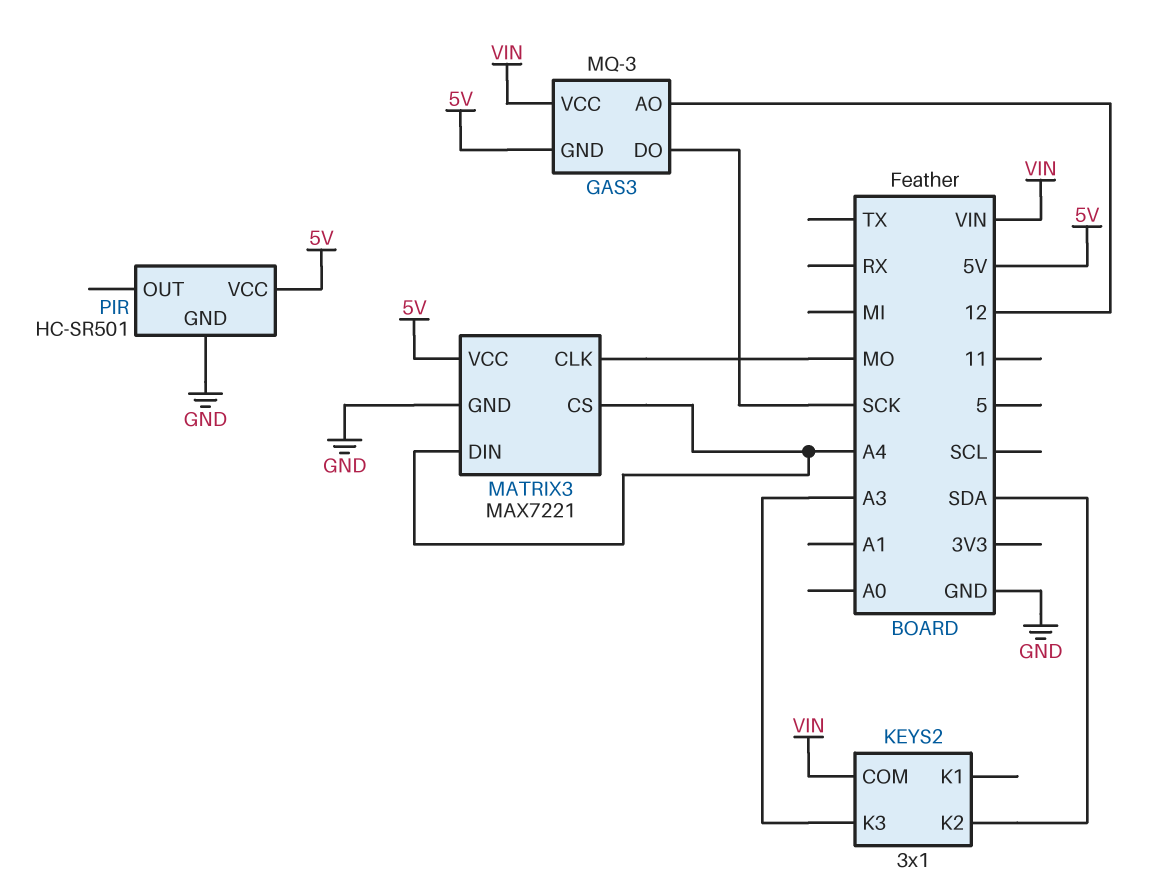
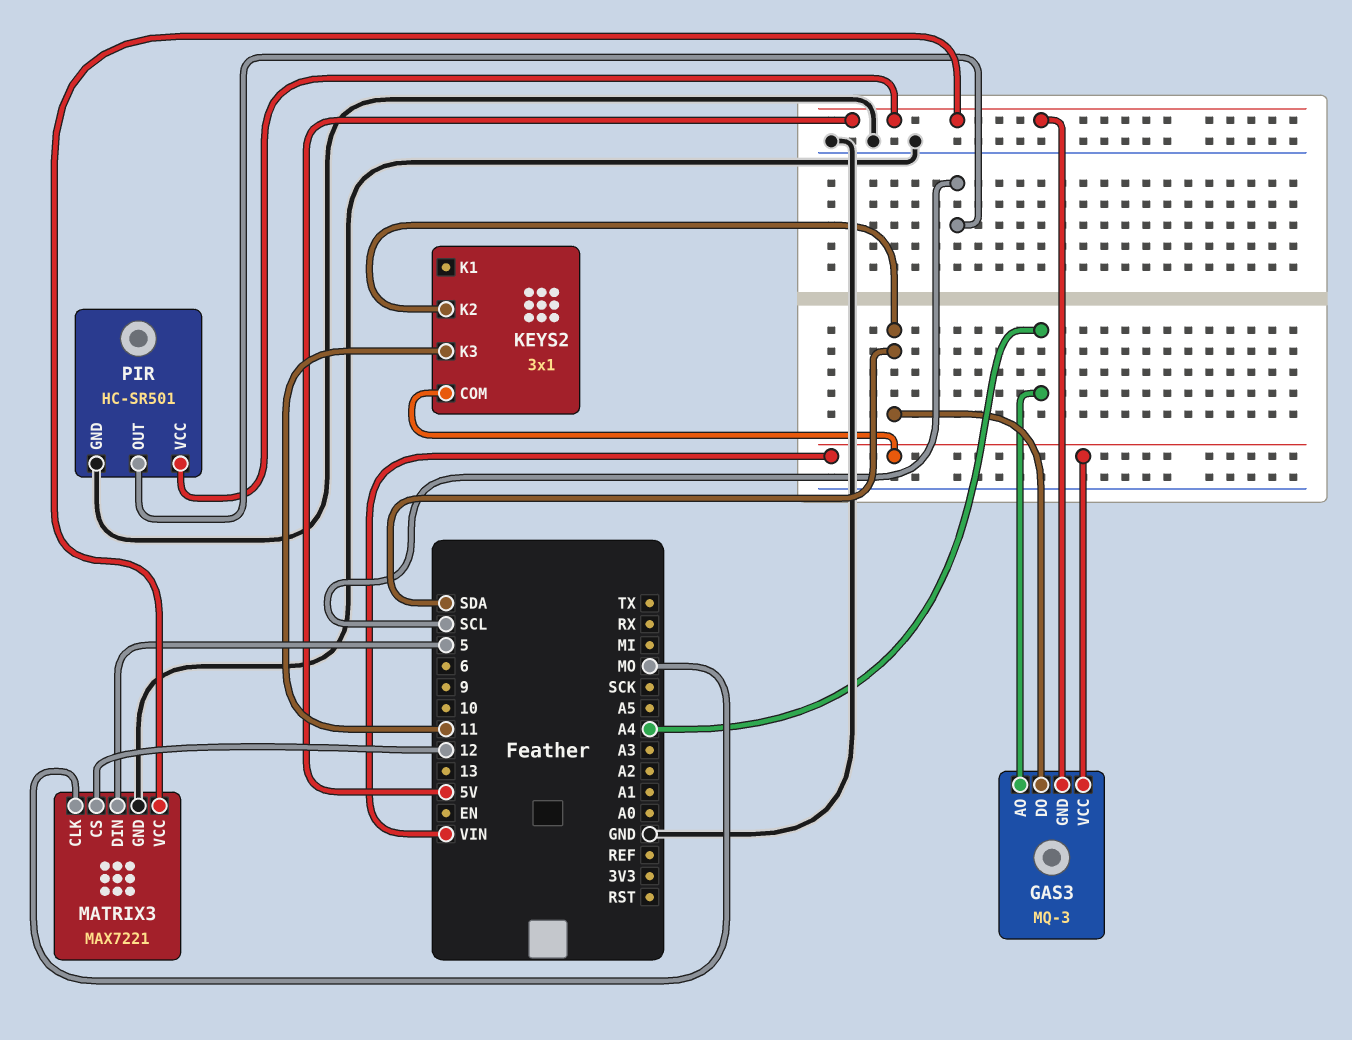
GAS3 pin AO: 12 -> A4
GAS3 pin DO: SCK -> SDA
KEYS2 pin K3: A3 -> 11
MATRIX3 pin CS: A4 -> 12
MATRIX3 pin DIN: A4 -> 5
PIR pin OUT: none -> SCL

